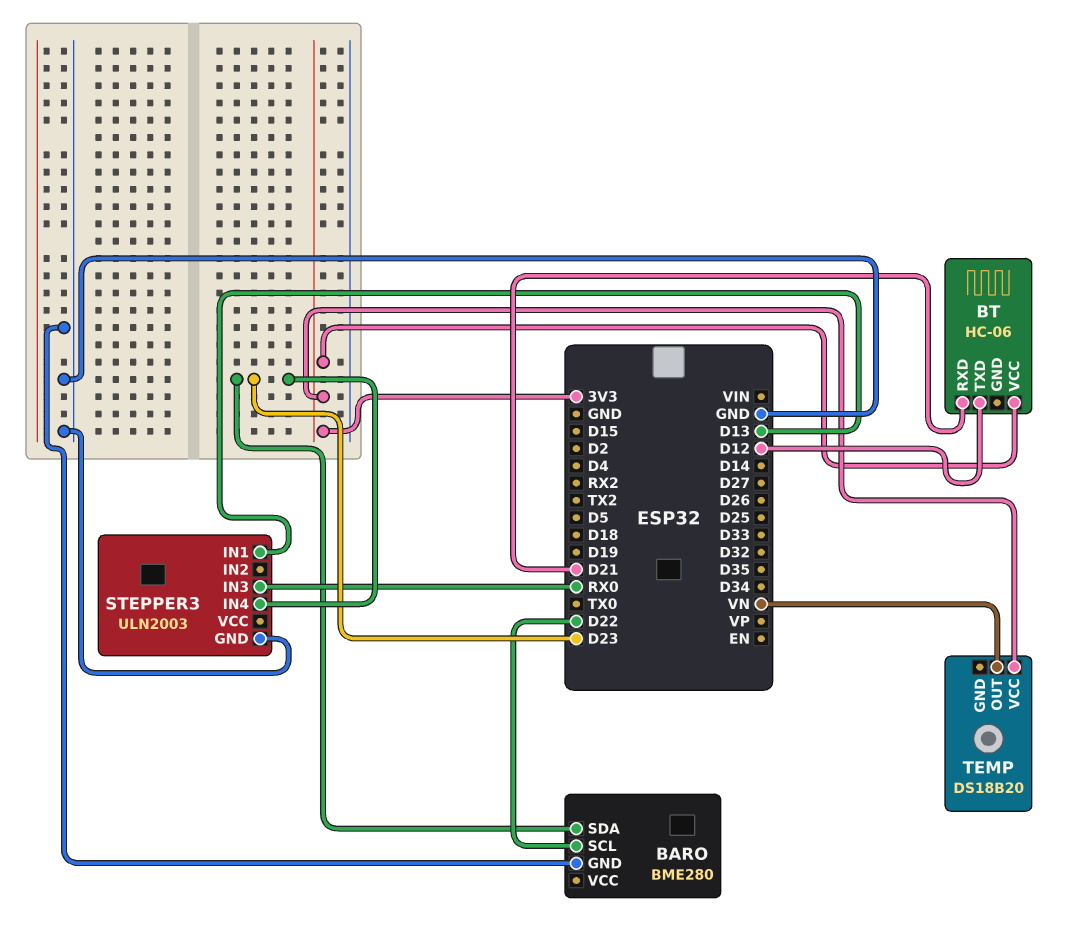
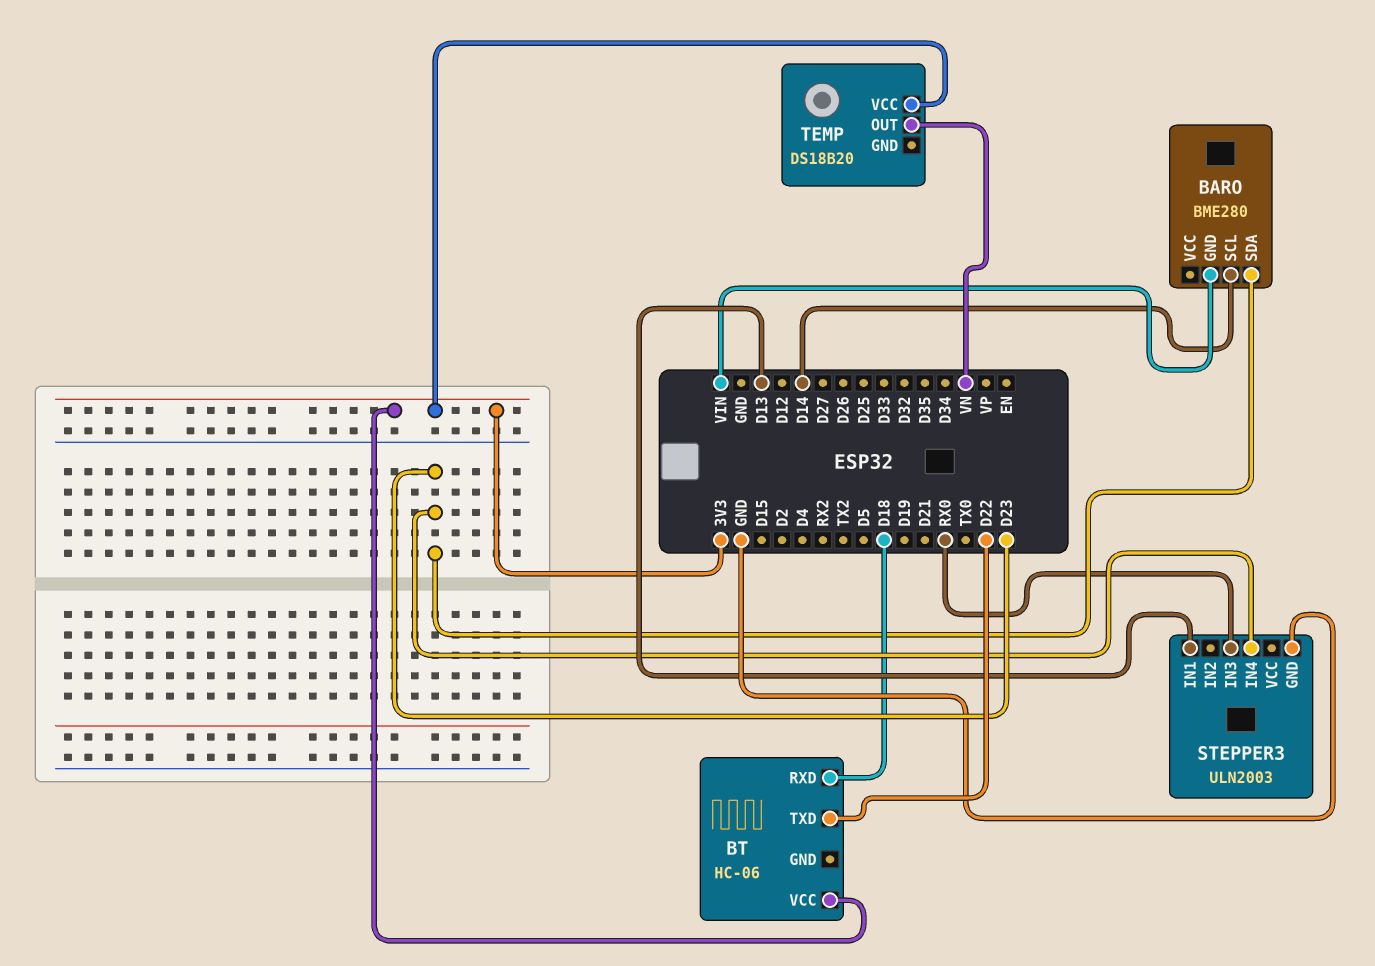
BARO pin GND: GND -> VIN
BARO pin SCL: D22 -> D14
BT pin RXD: D21 -> D18
BT pin TXD: D12 -> D22

